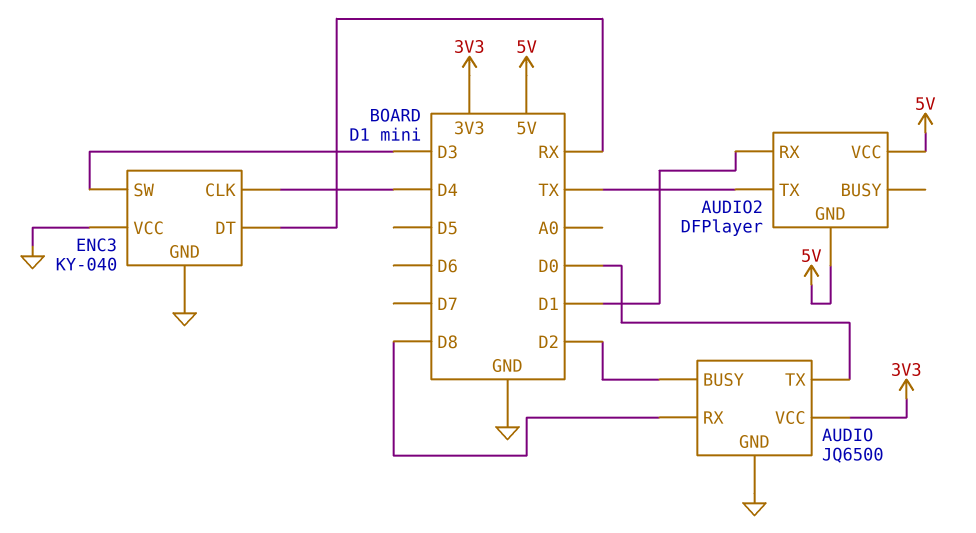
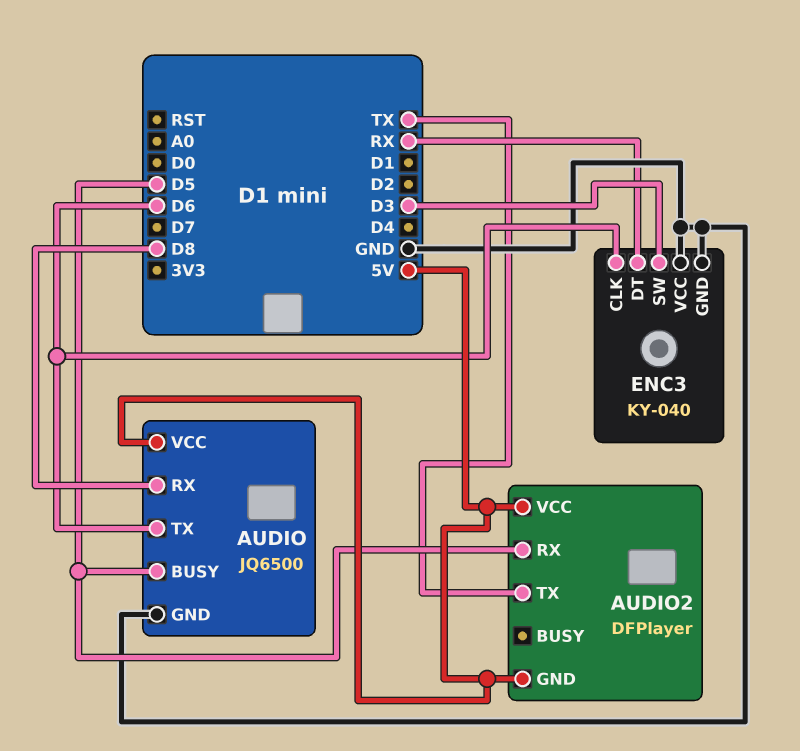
AUDIO pin BUSY: D2 -> D5
AUDIO pin TX: D0 -> D6
AUDIO pin VCC: 3V3 -> 5V
AUDIO2 pin RX: D1 -> D5
ENC3 pin CLK: D4 -> D6

